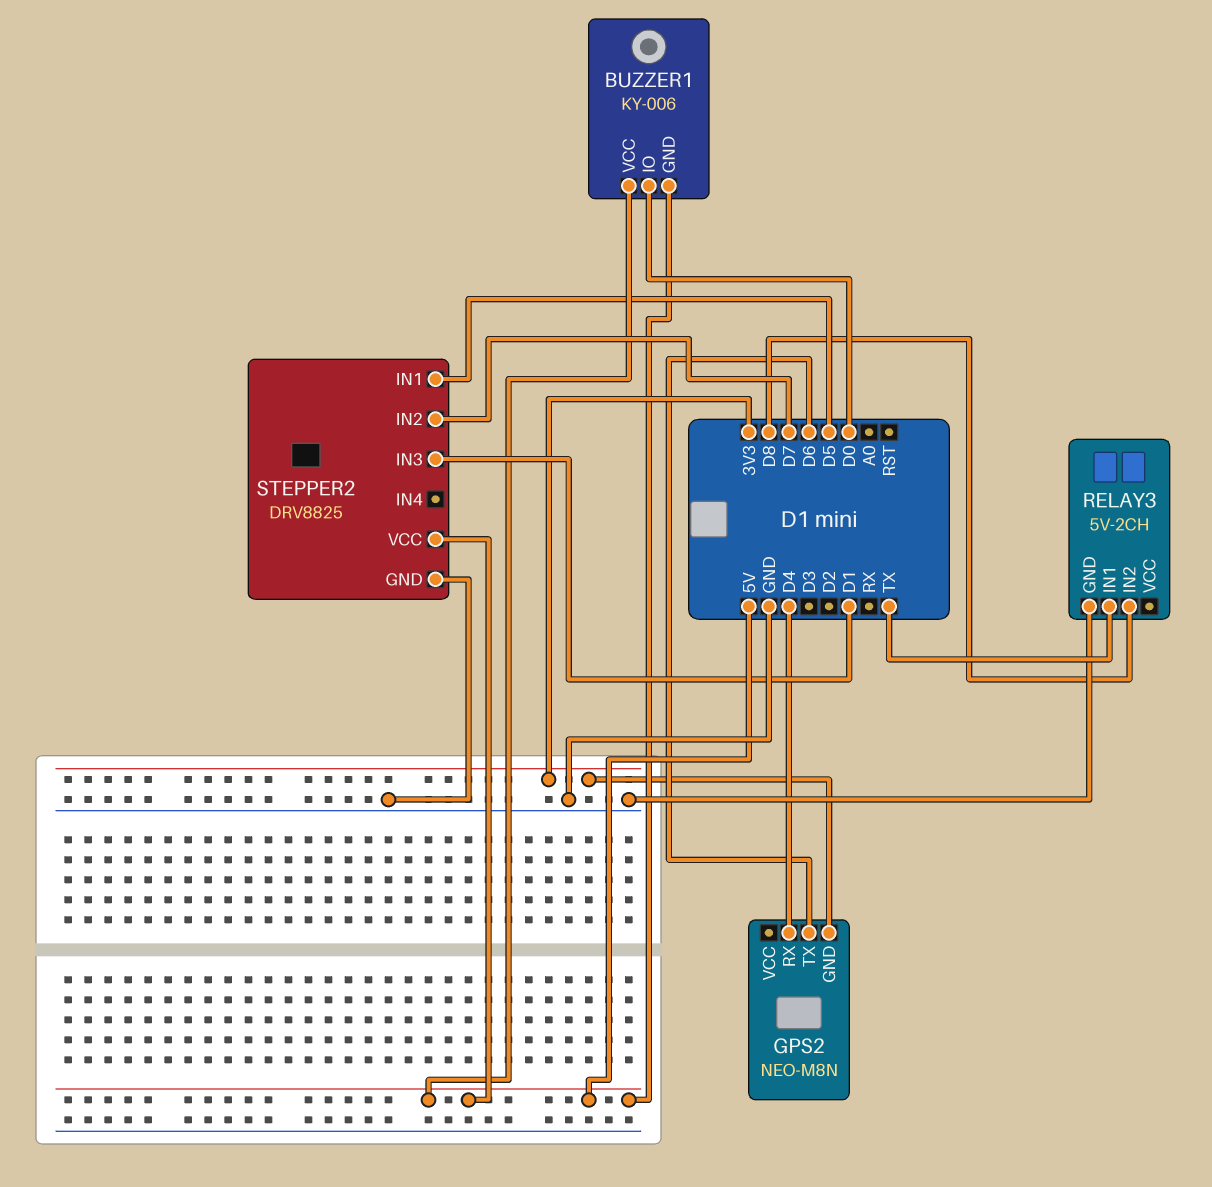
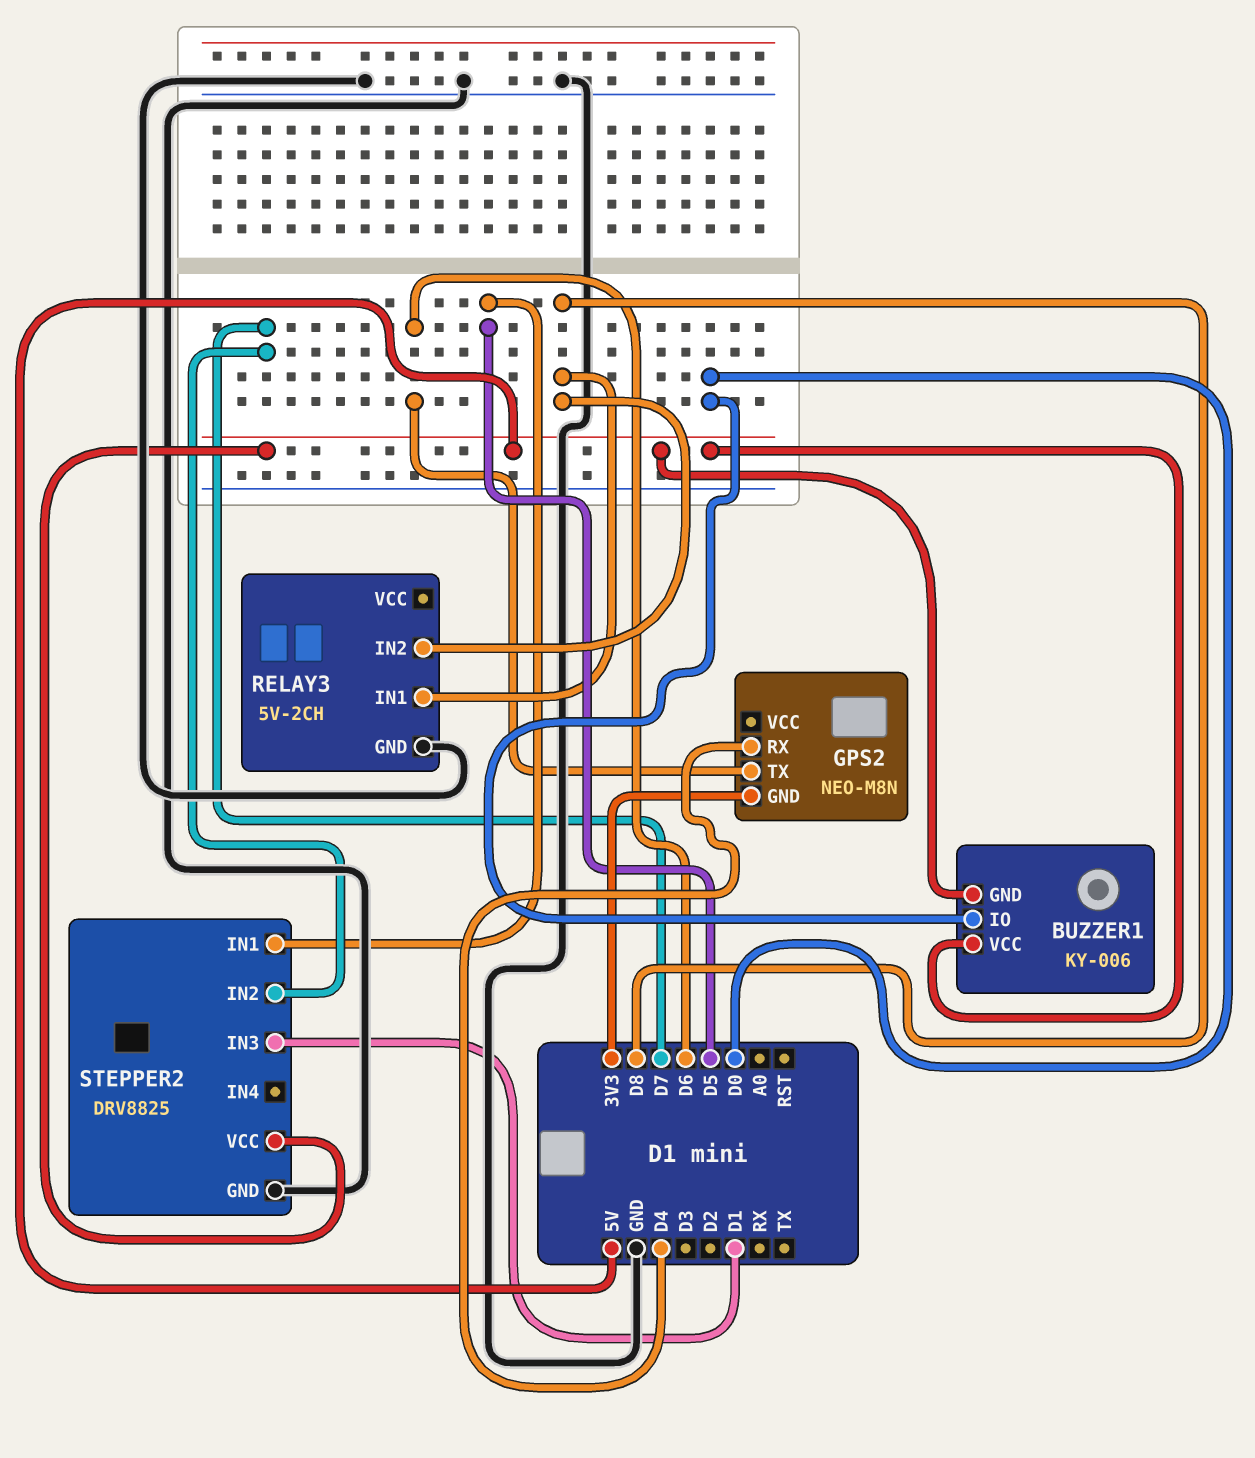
RELAY3 pin IN1: TX -> D8

